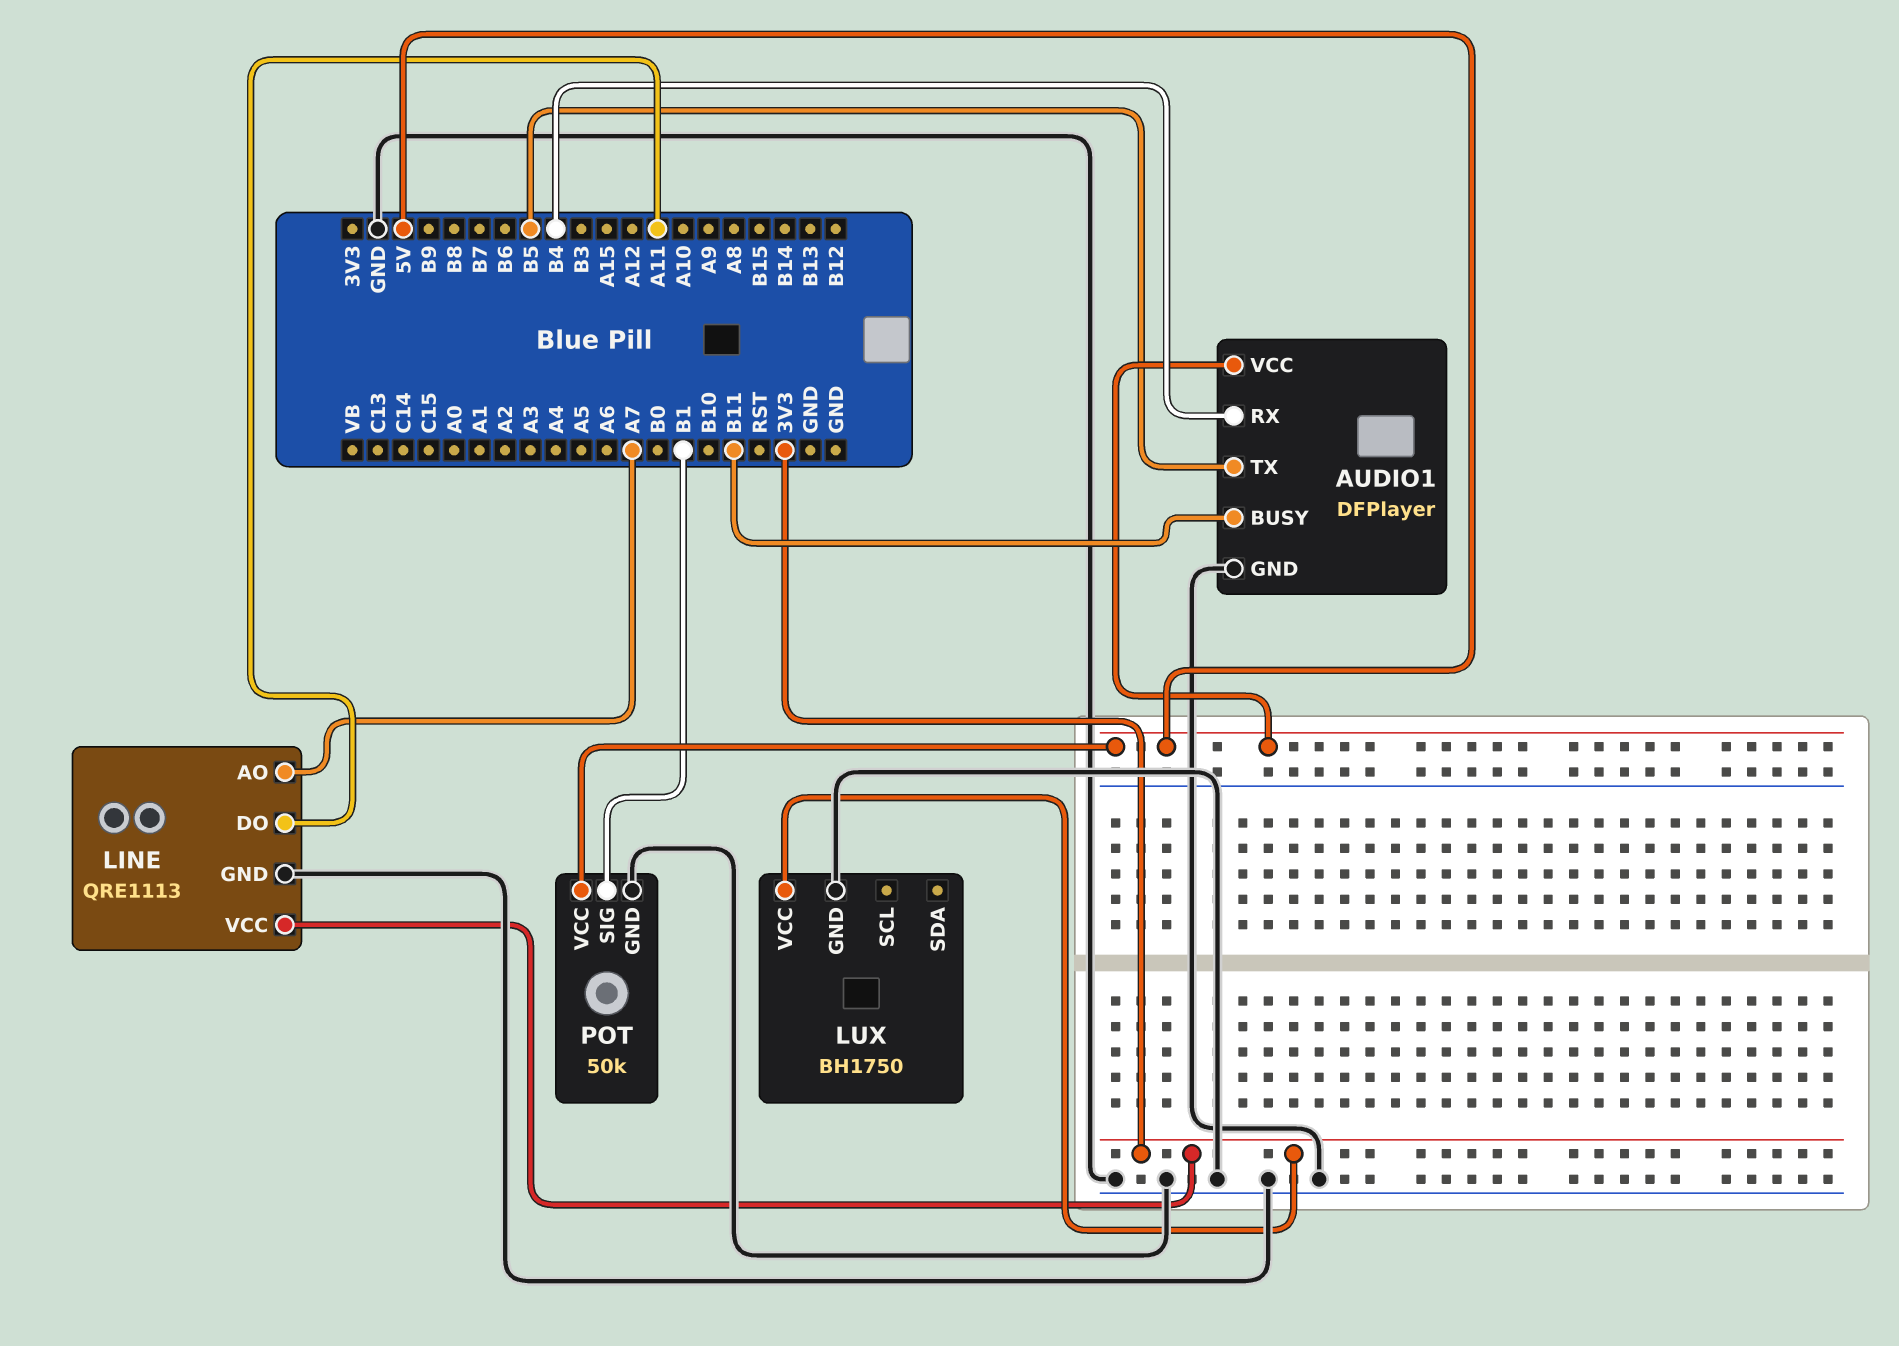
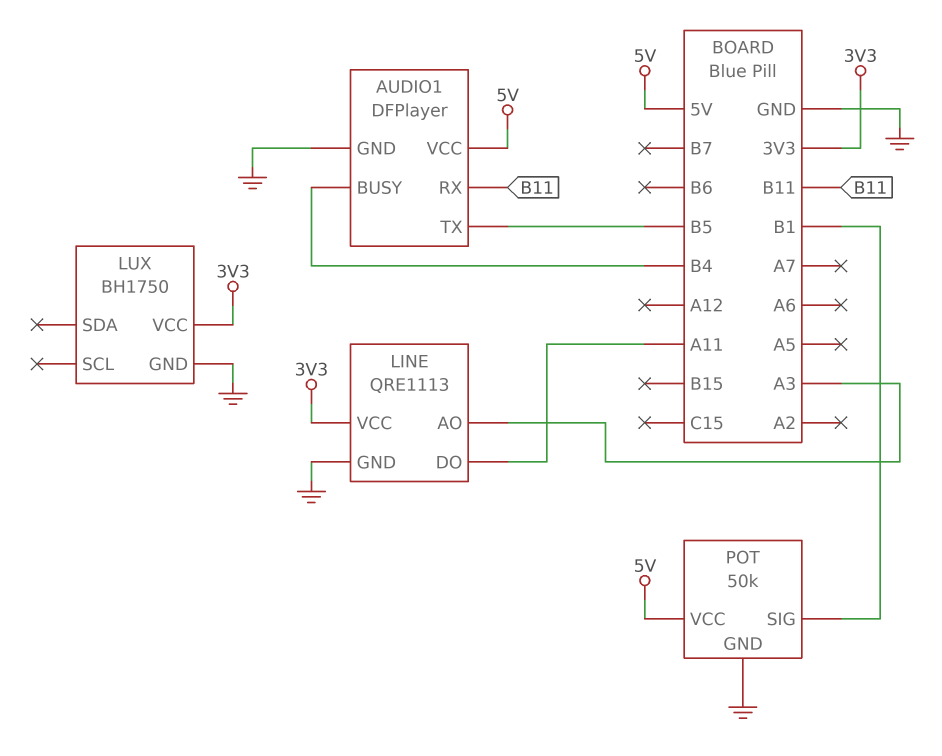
AUDIO1 pin BUSY: B11 -> B4
AUDIO1 pin RX: B4 -> B11
LINE pin AO: A7 -> A3

